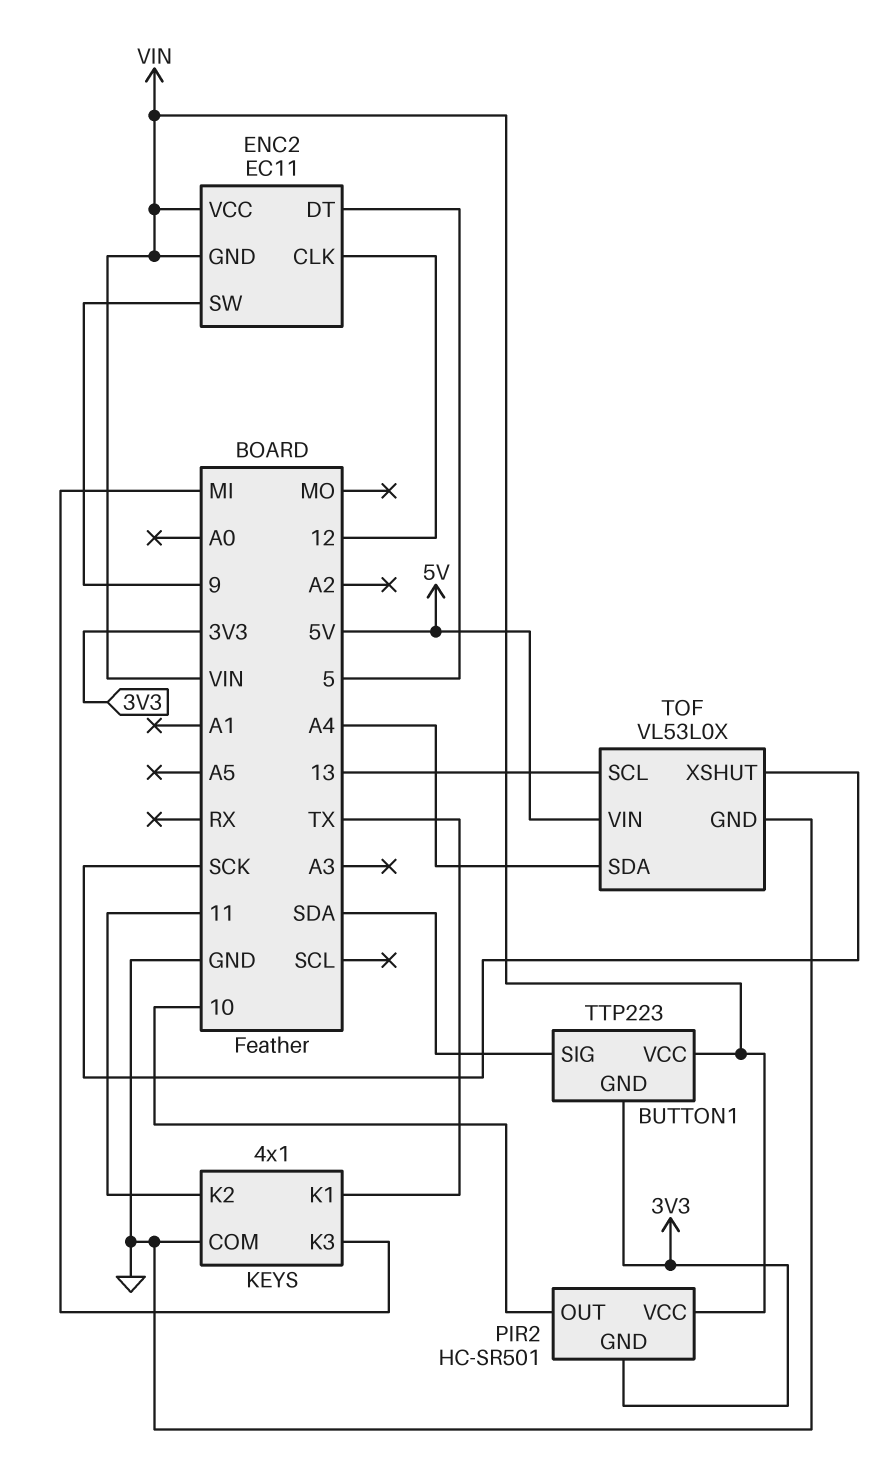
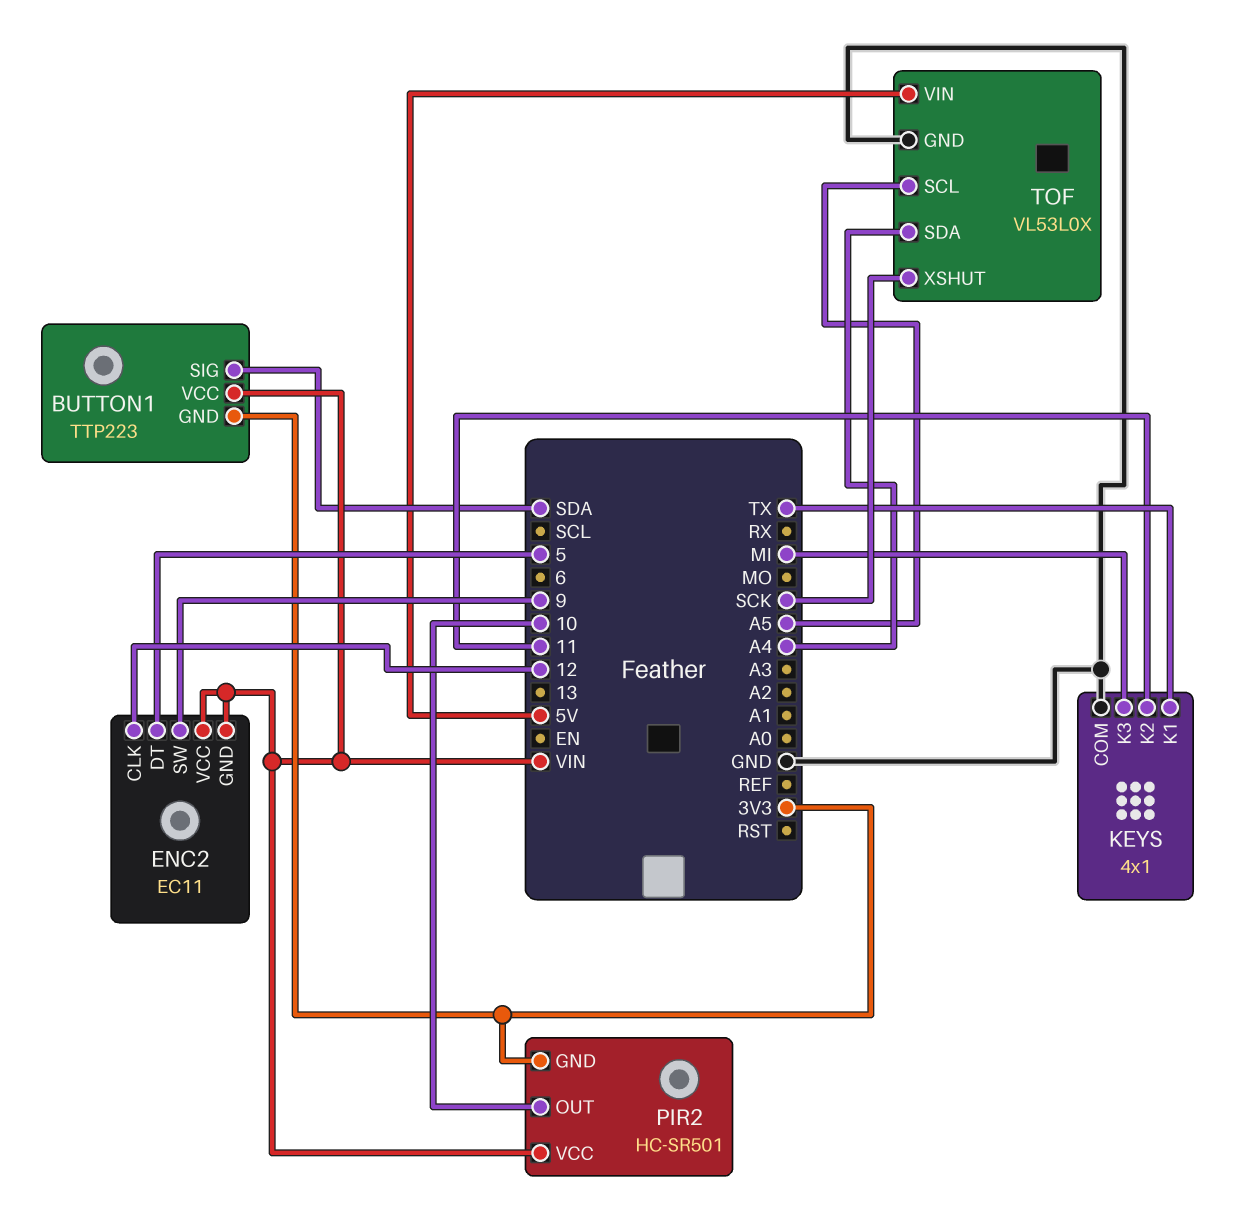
TOF pin SCL: 13 -> A5

